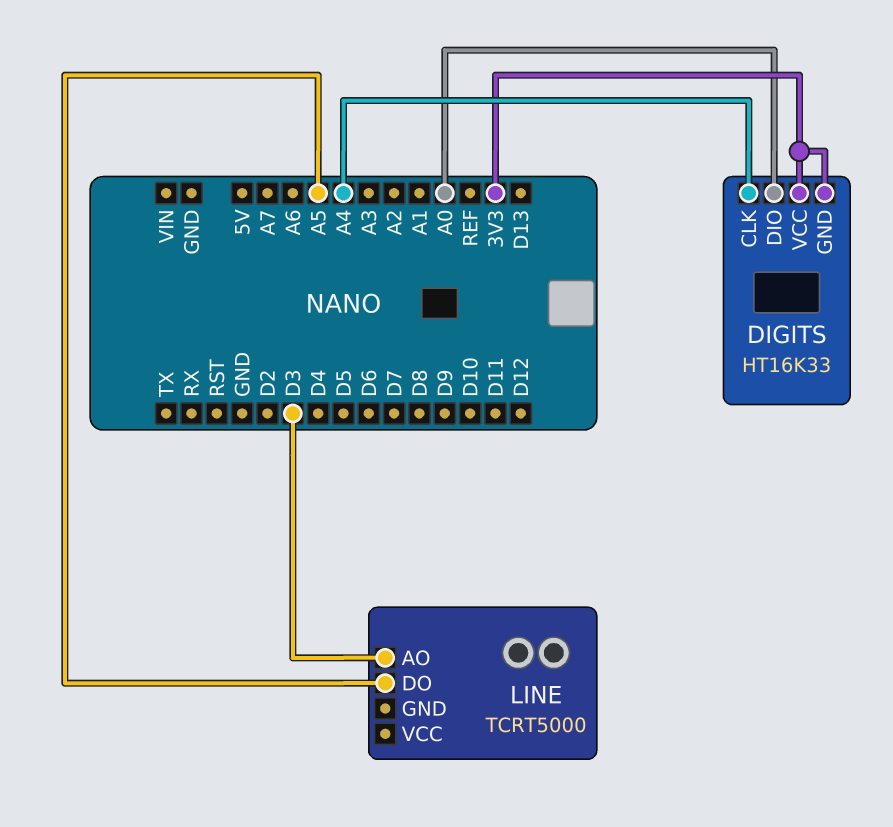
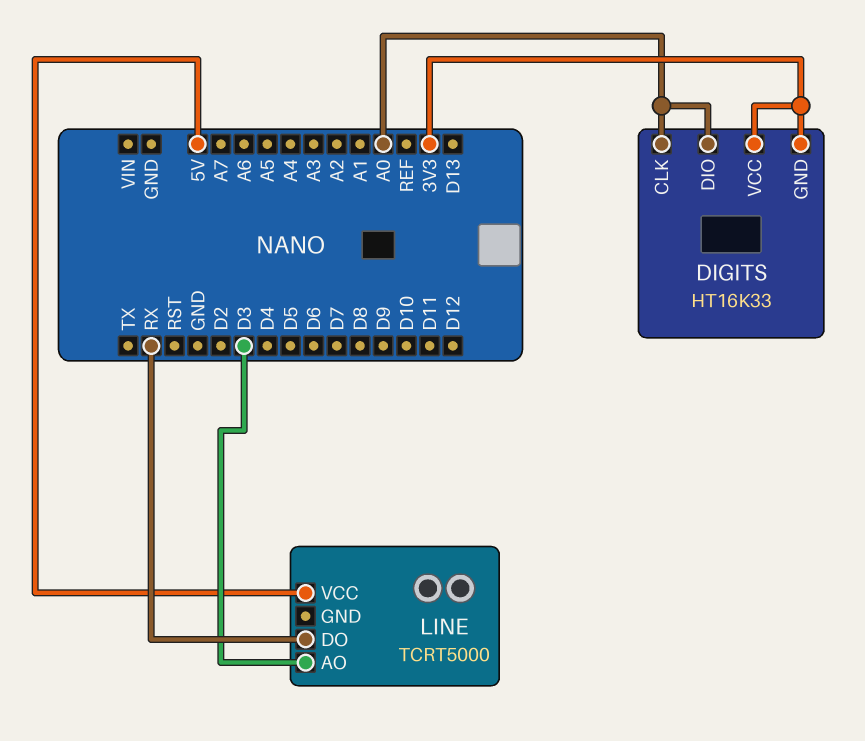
DIGITS pin CLK: A4 -> A0
LINE pin DO: A5 -> RX
LINE pin VCC: none -> 5V

